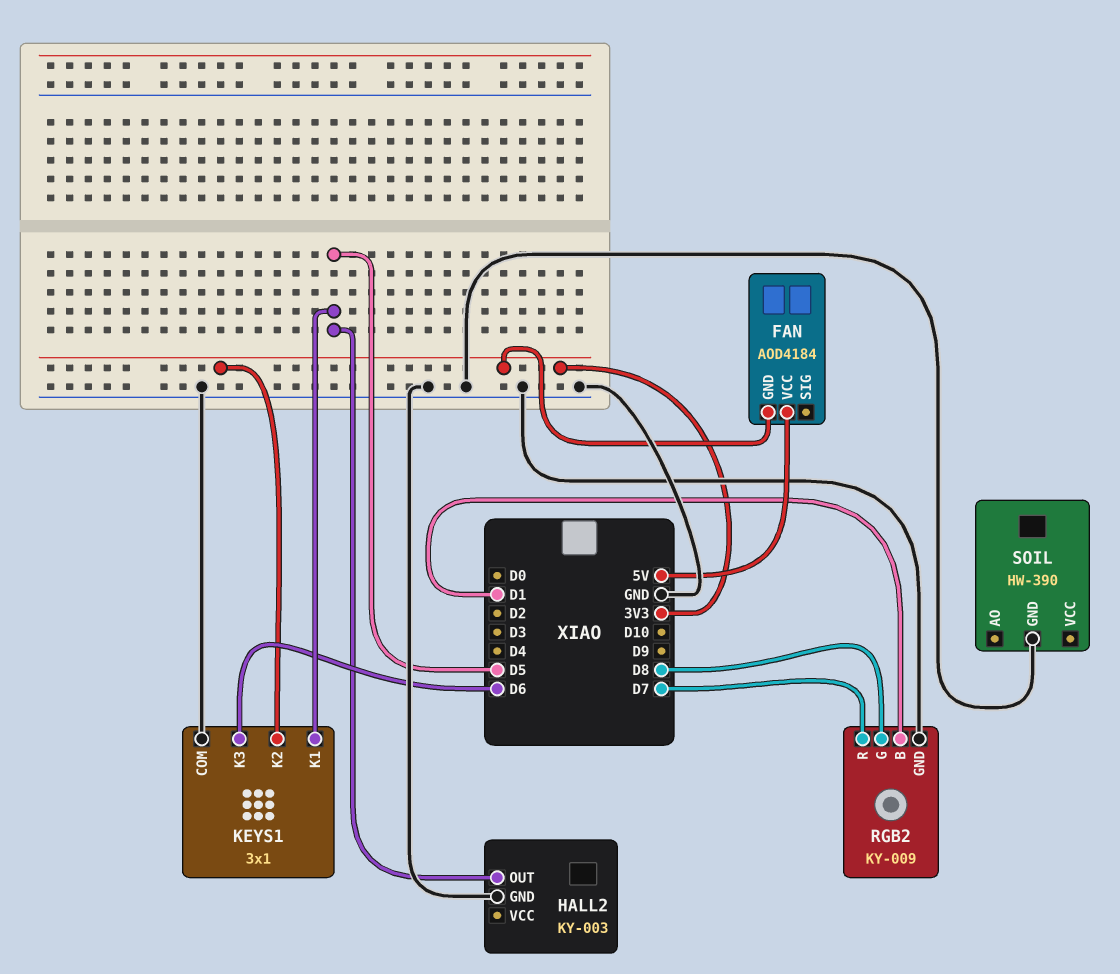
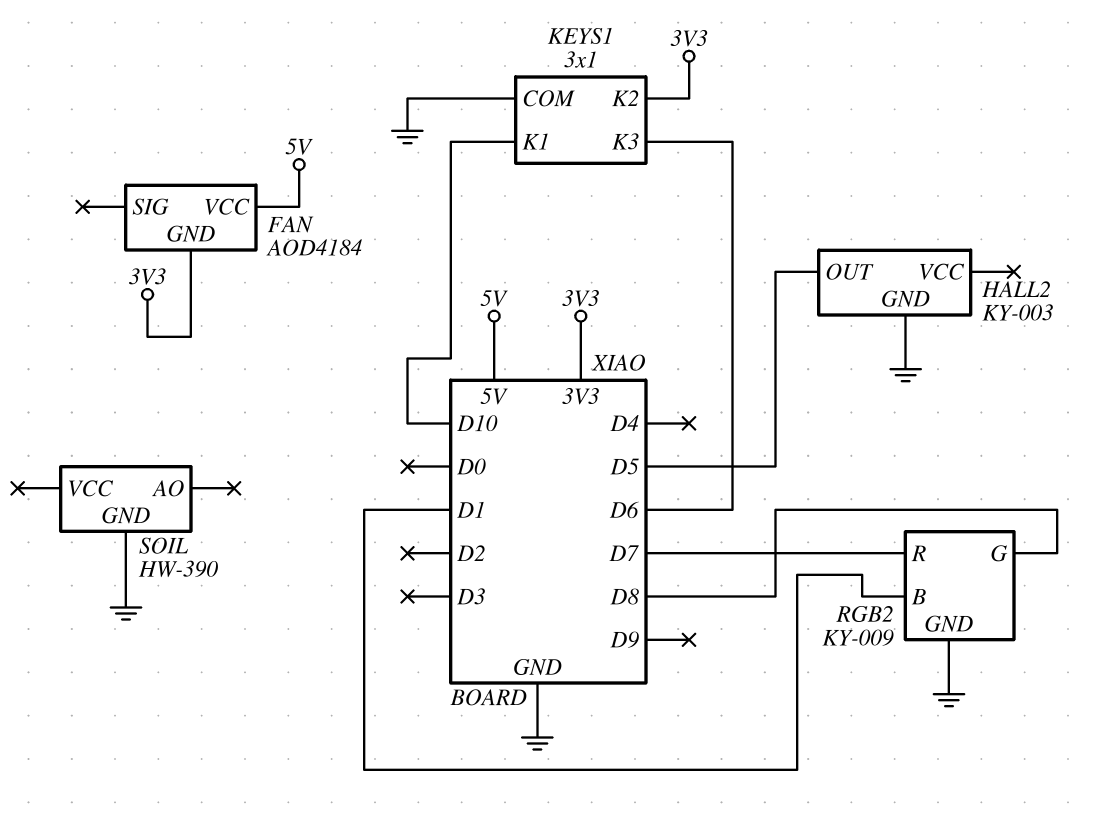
KEYS1 pin K1: D5 -> D10

